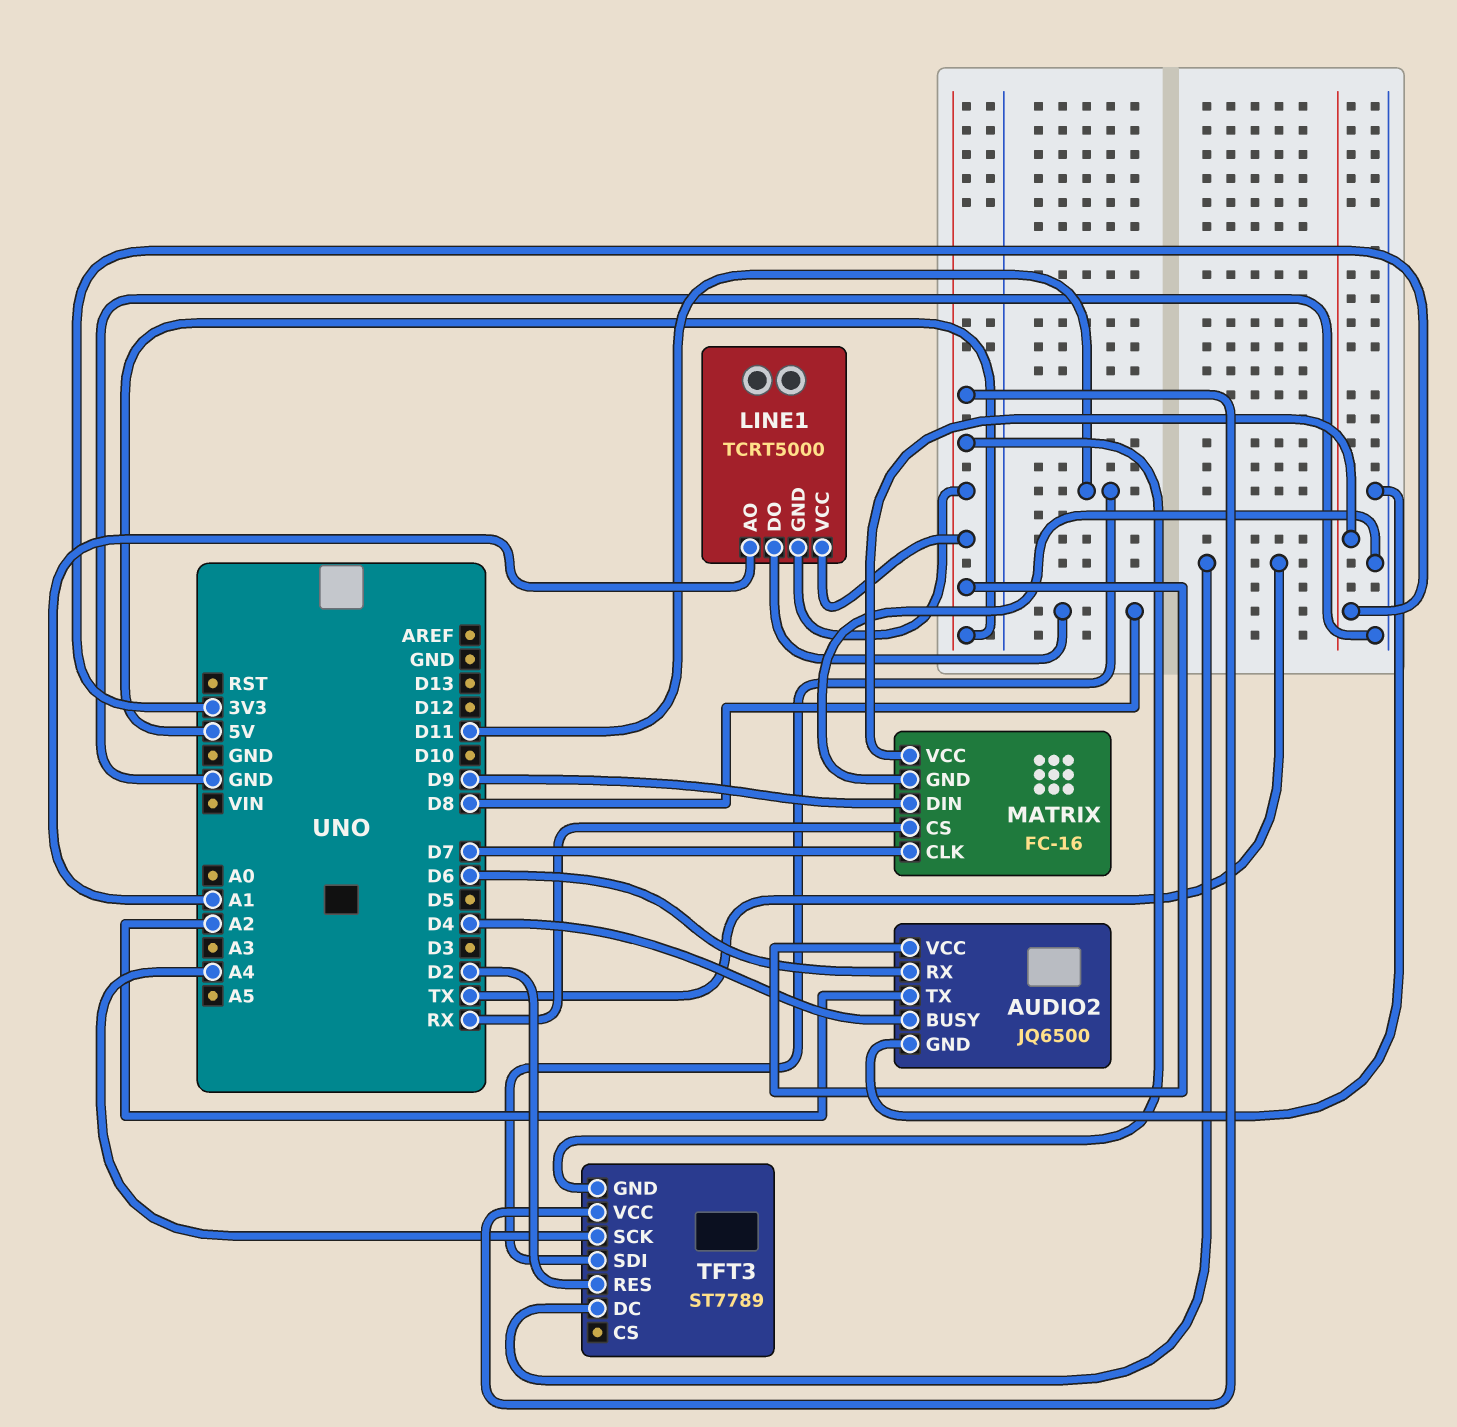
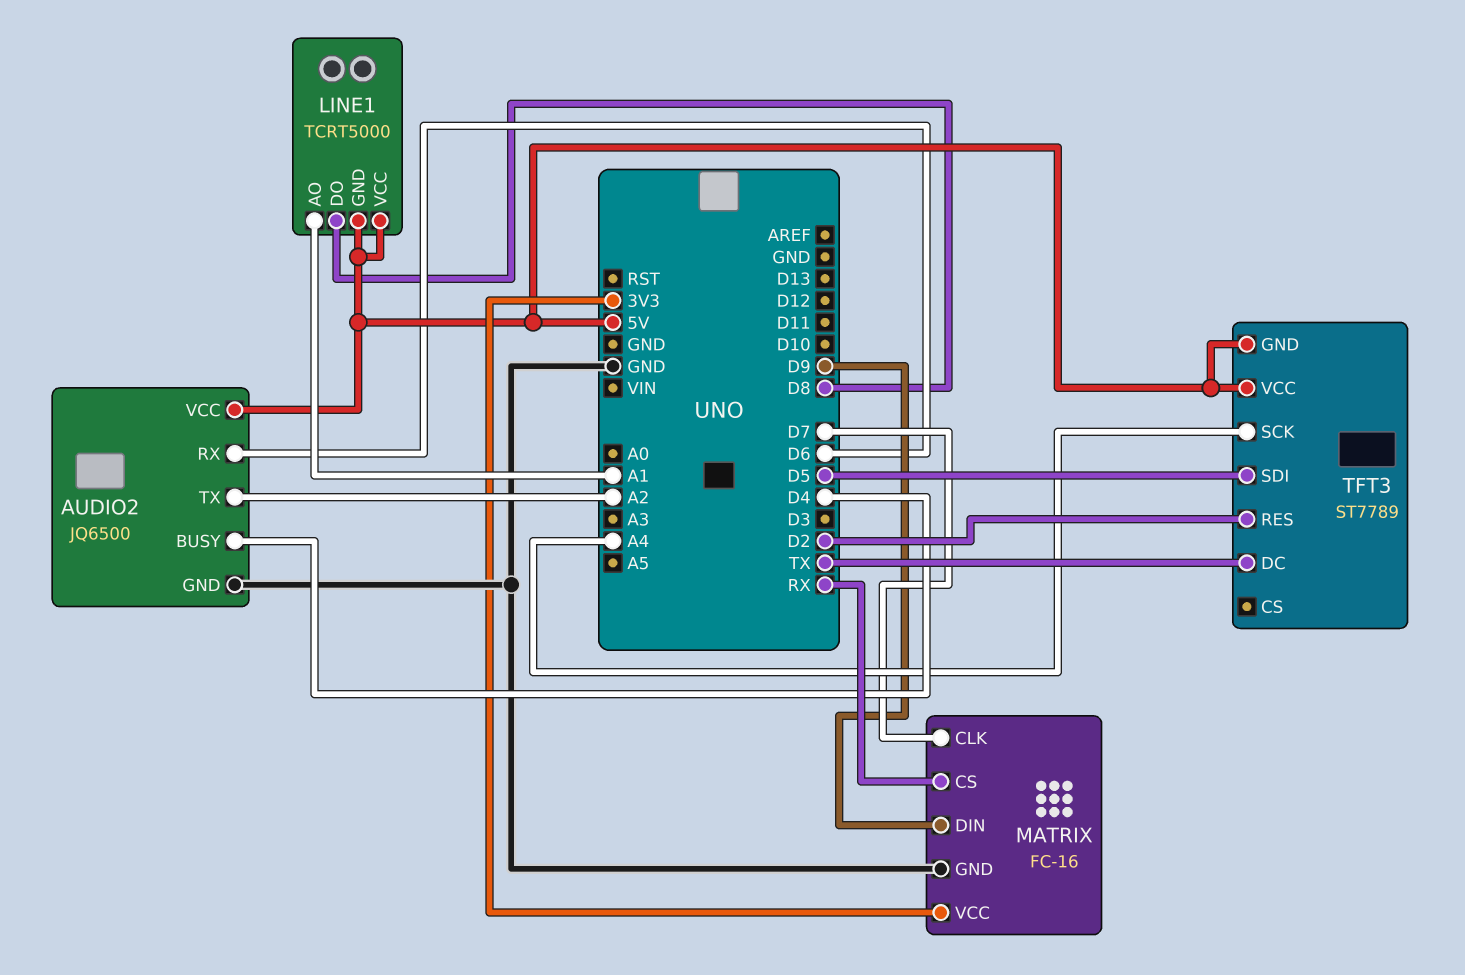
TFT3 pin SDI: D11 -> D5

